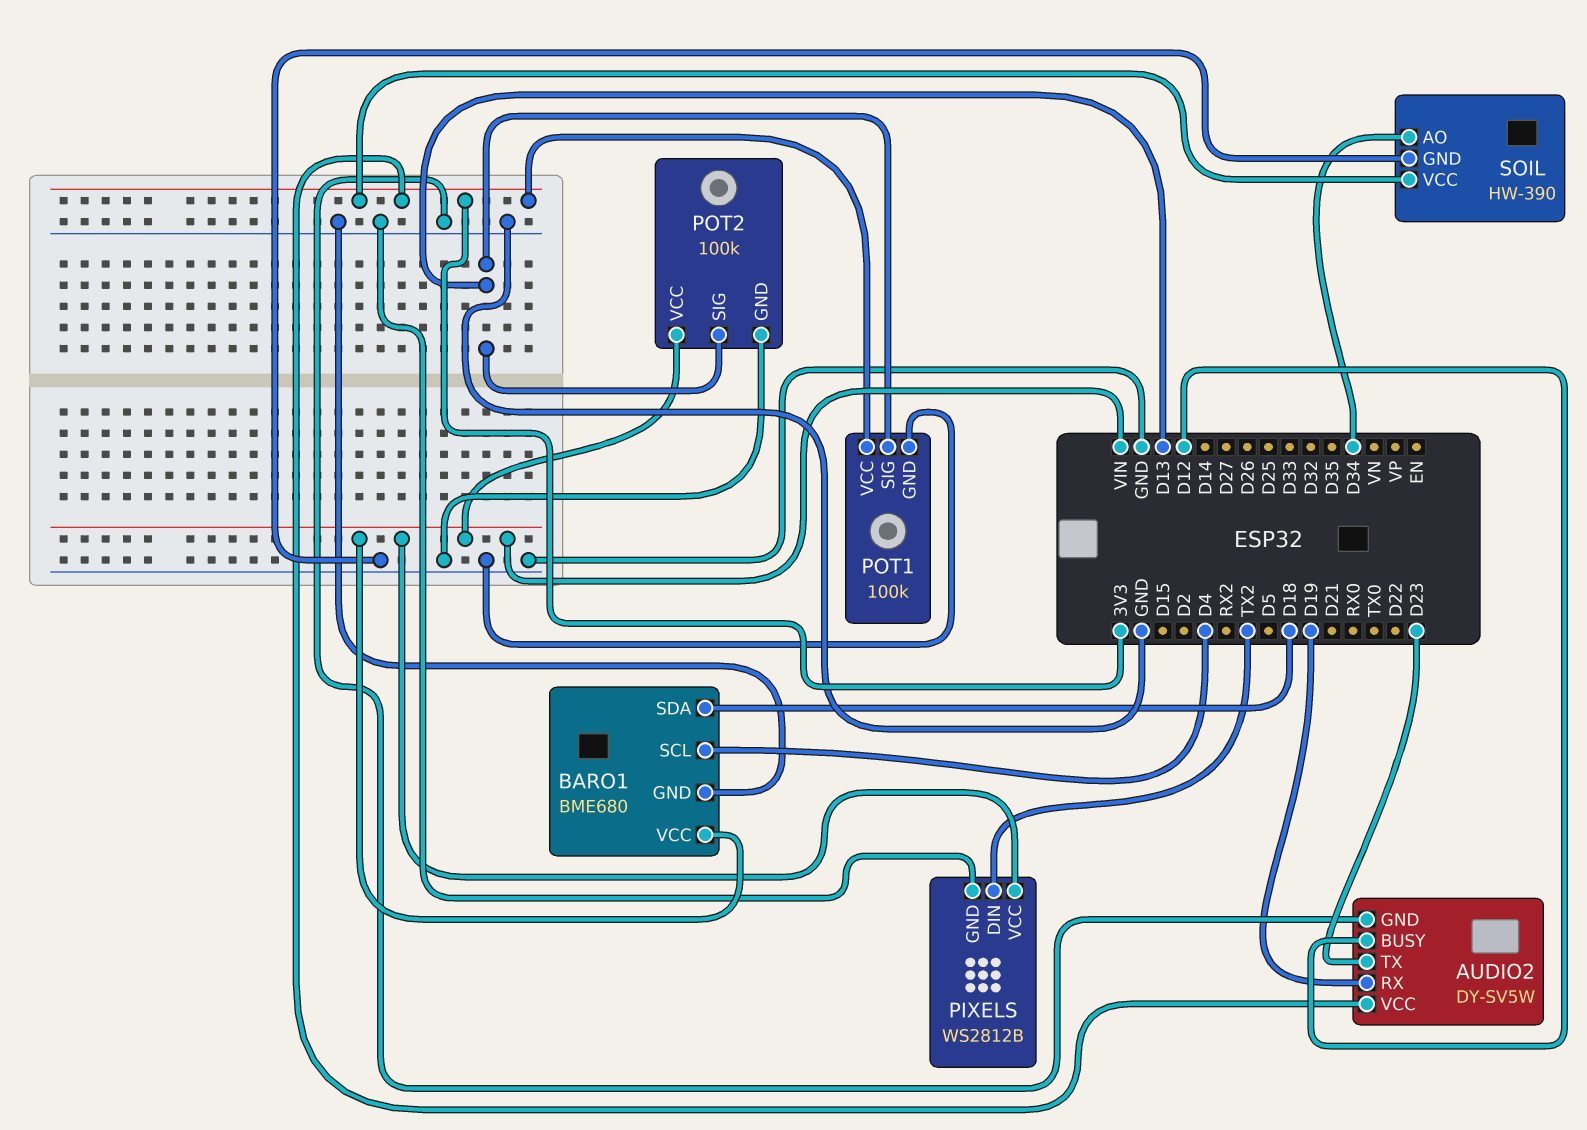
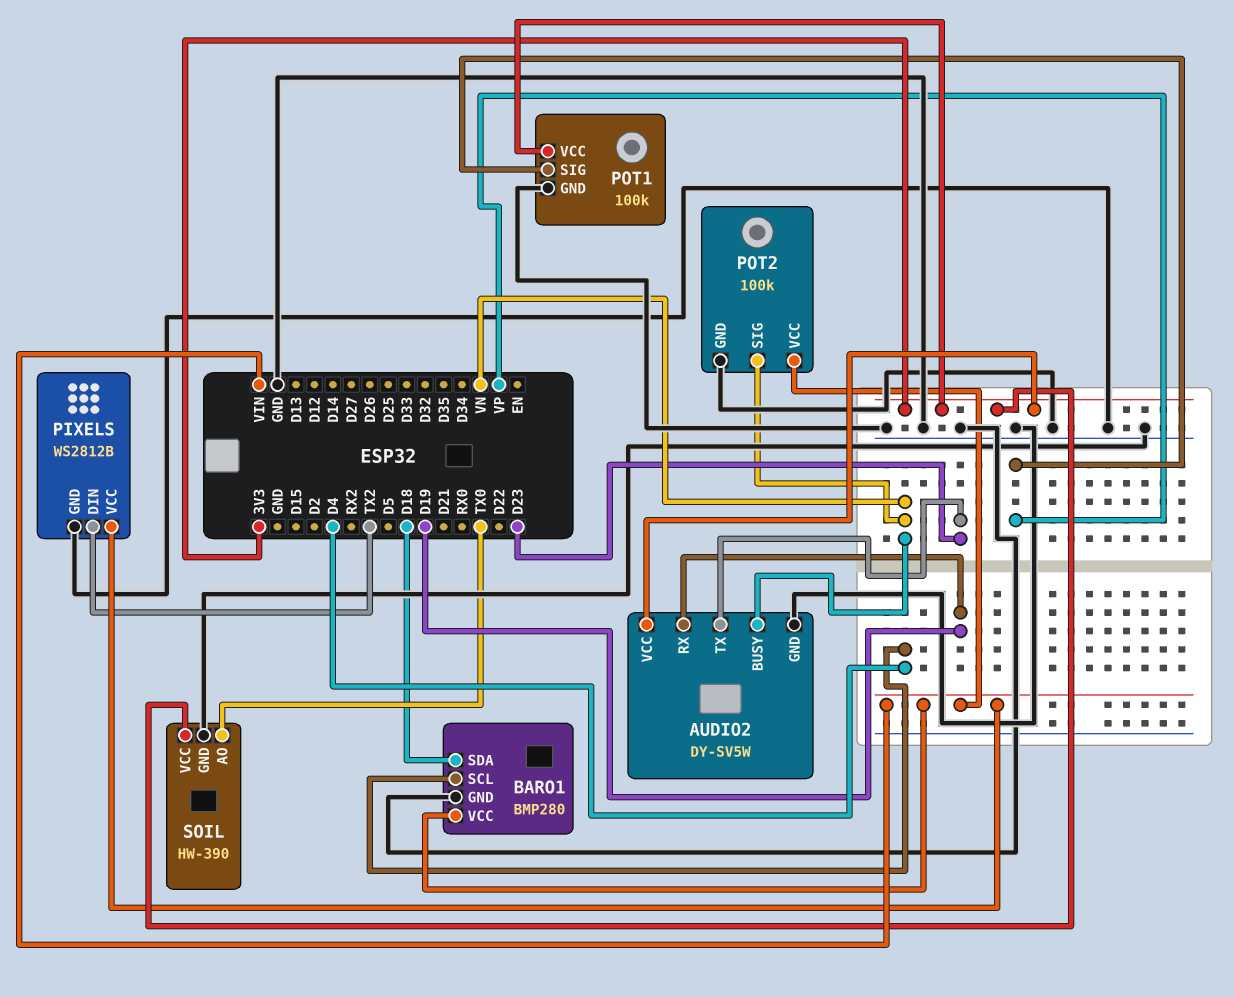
AUDIO2 pin BUSY: D12 -> VN
BARO1: BME680 -> BMP280
POT1 pin SIG: D13 -> VP
POT2 pin SIG: D13 -> VN
SOIL pin AO: D34 -> TX0

